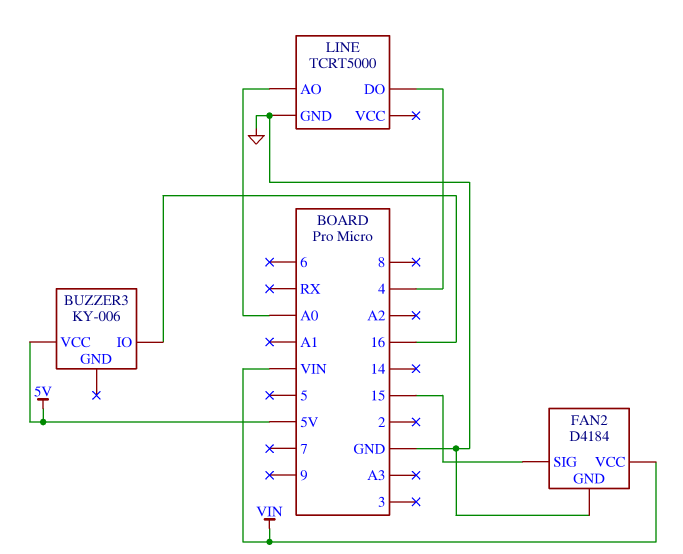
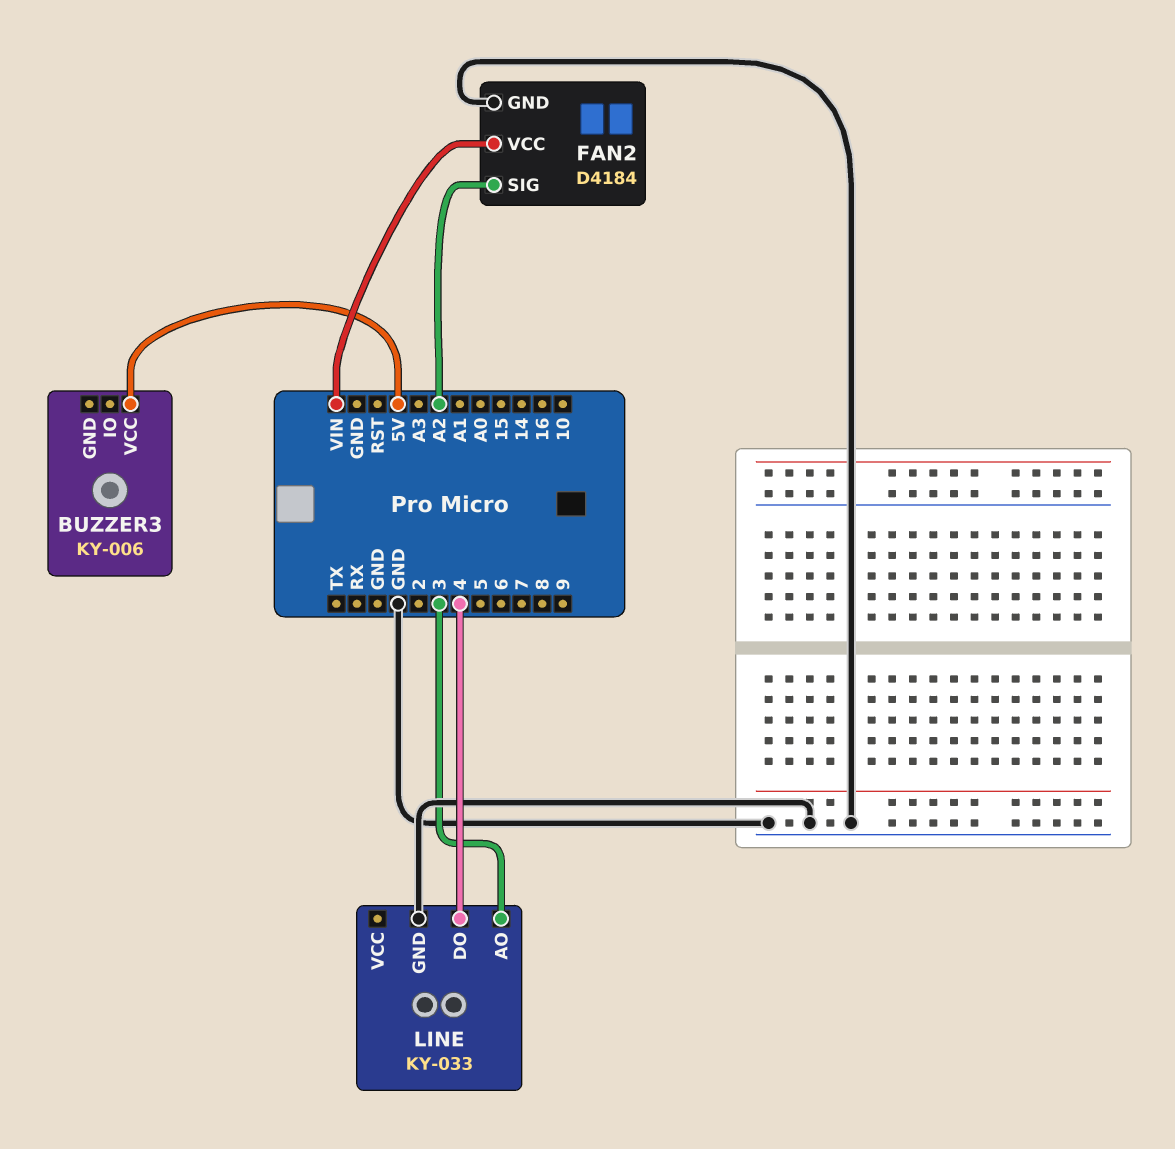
BUZZER3 pin IO: 16 -> none
FAN2 pin SIG: 15 -> A2
LINE: TCRT5000 -> KY-033
LINE pin AO: A0 -> 3

